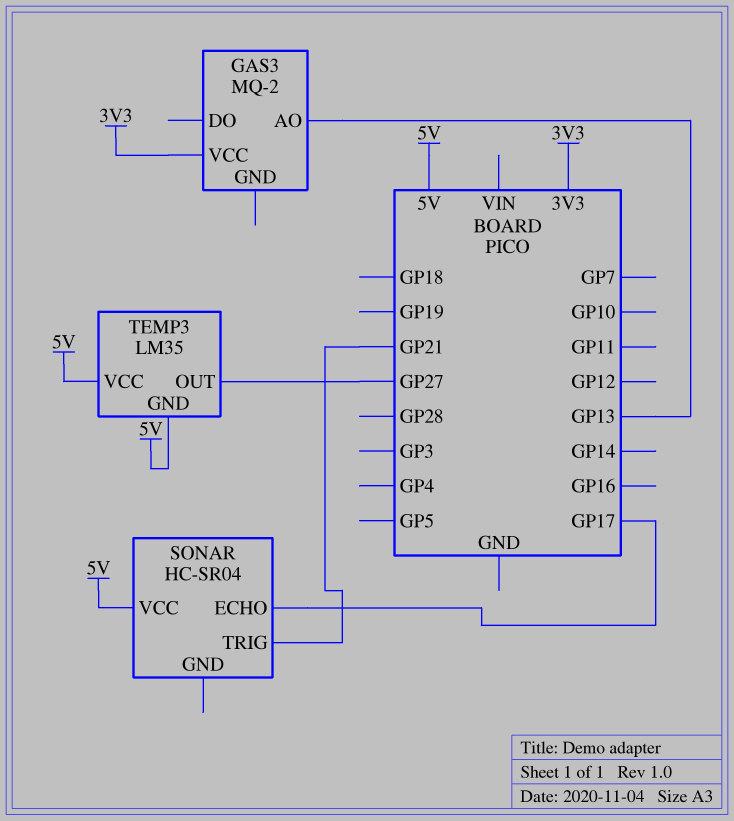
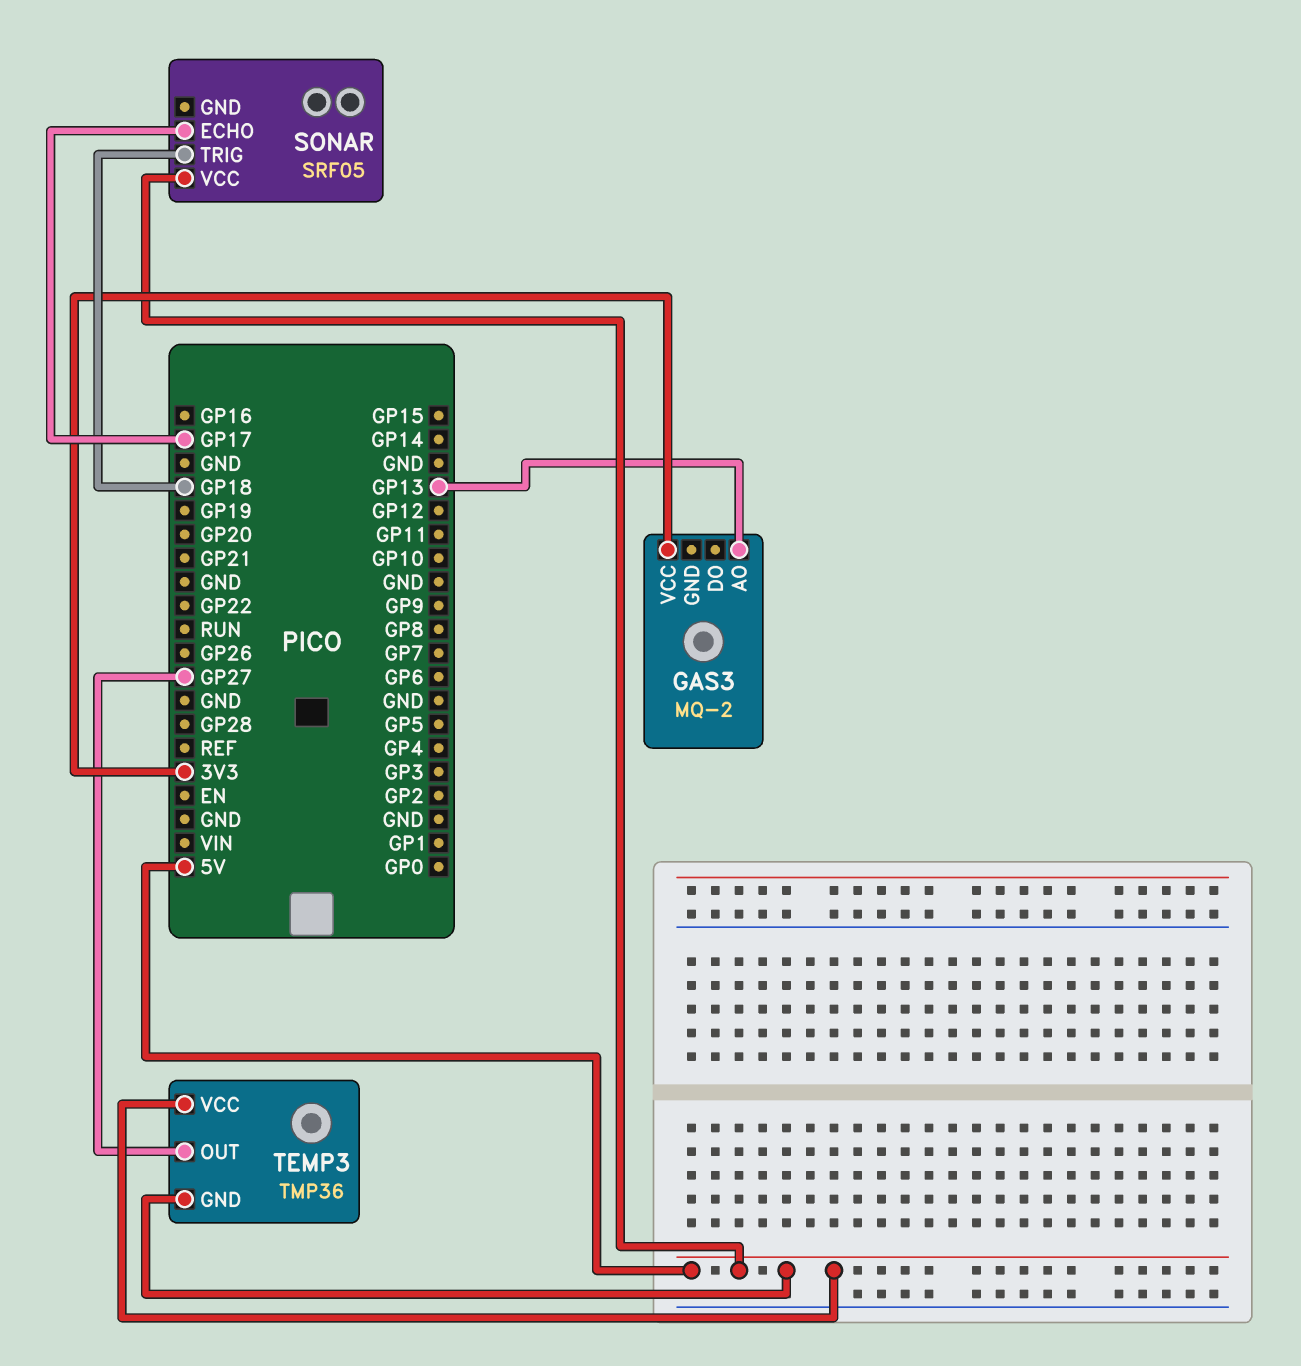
SONAR: HC-SR04 -> SRF05
SONAR pin TRIG: GP21 -> GP18
TEMP3: LM35 -> TMP36

